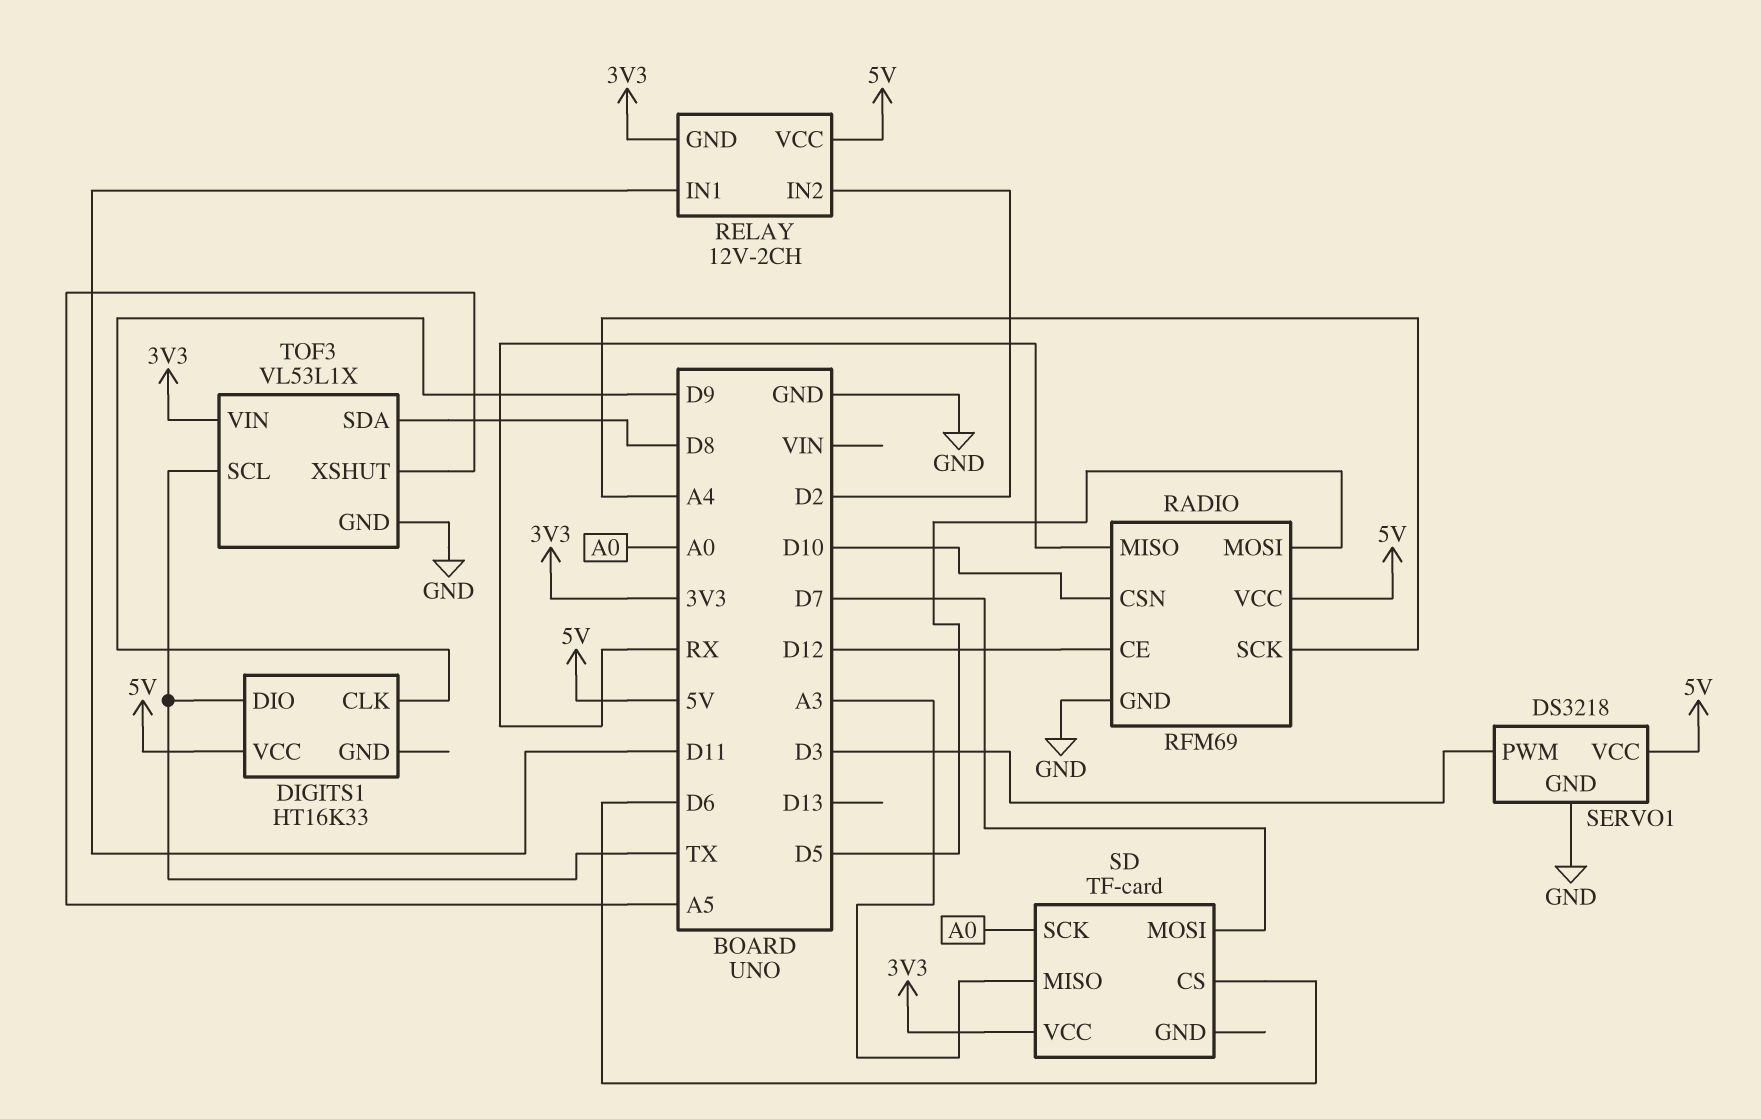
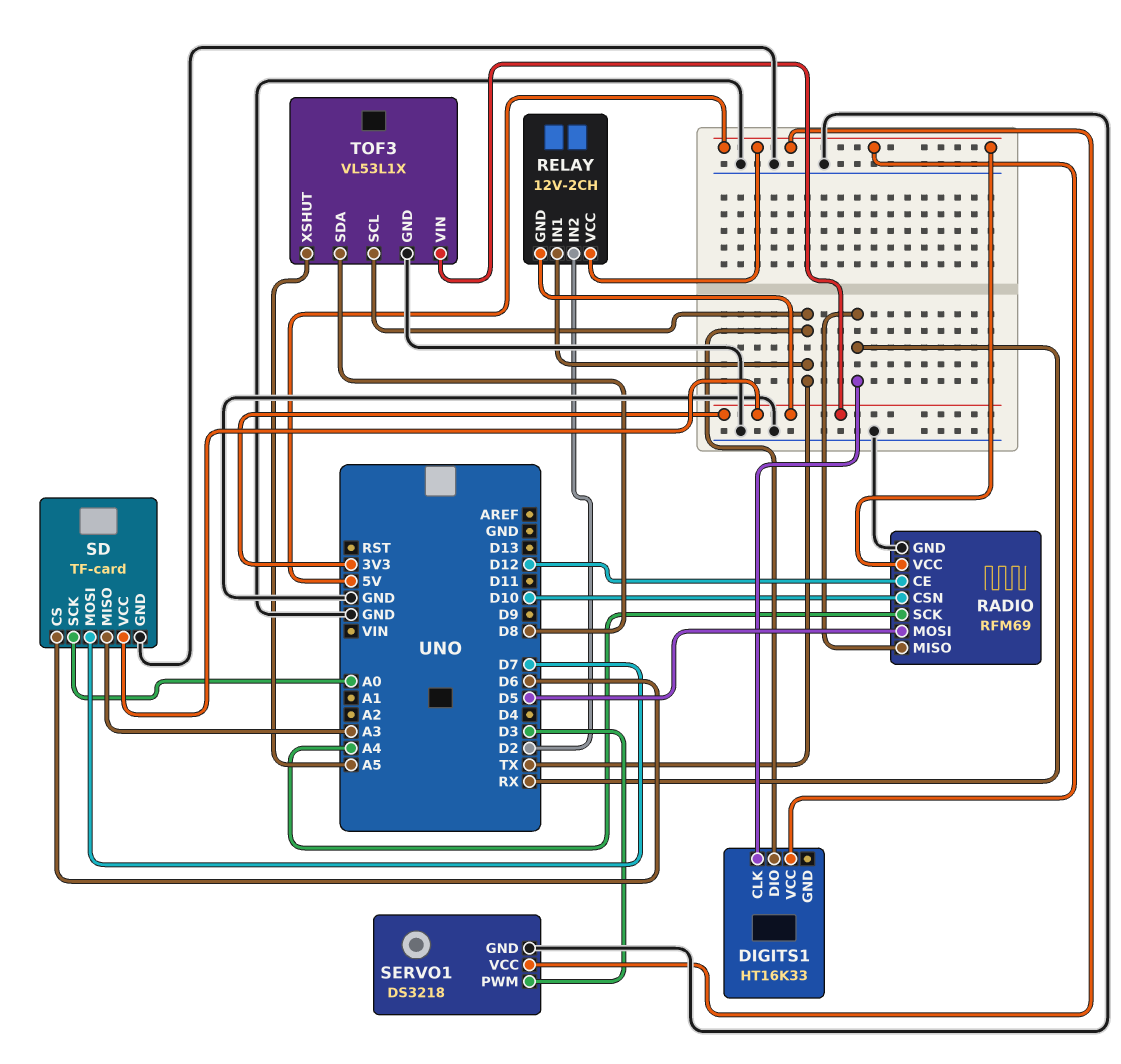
DIGITS1 pin CLK: D9 -> RX
RELAY pin IN1: D11 -> TX
SD pin GND: none -> GND

